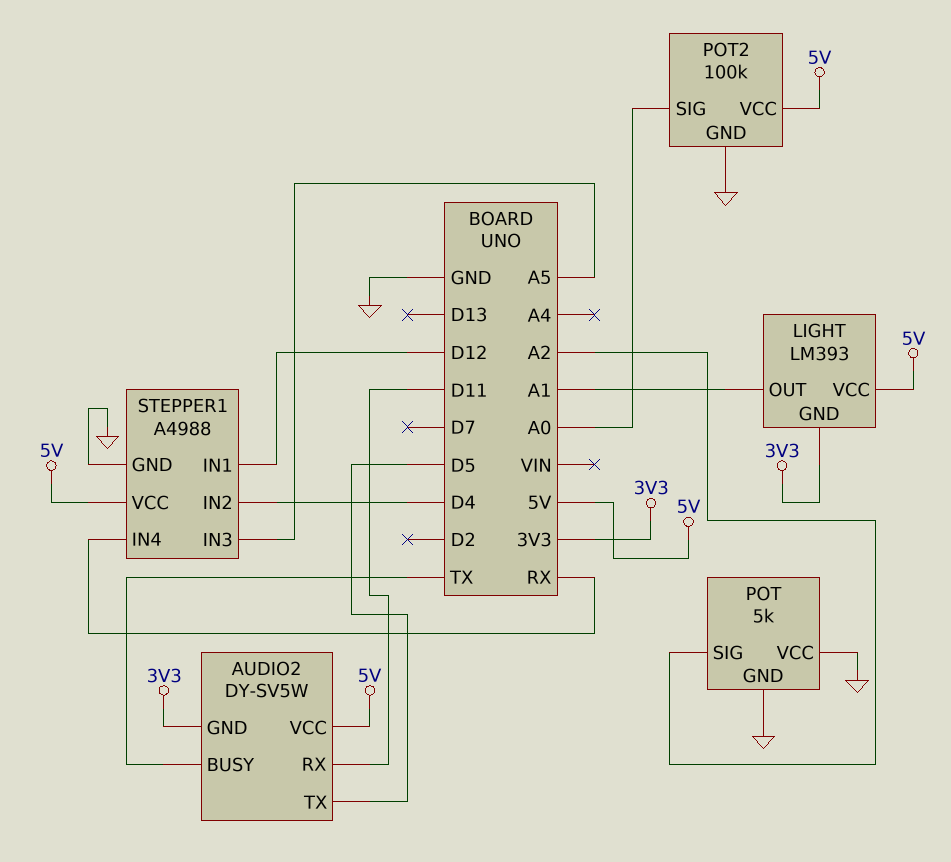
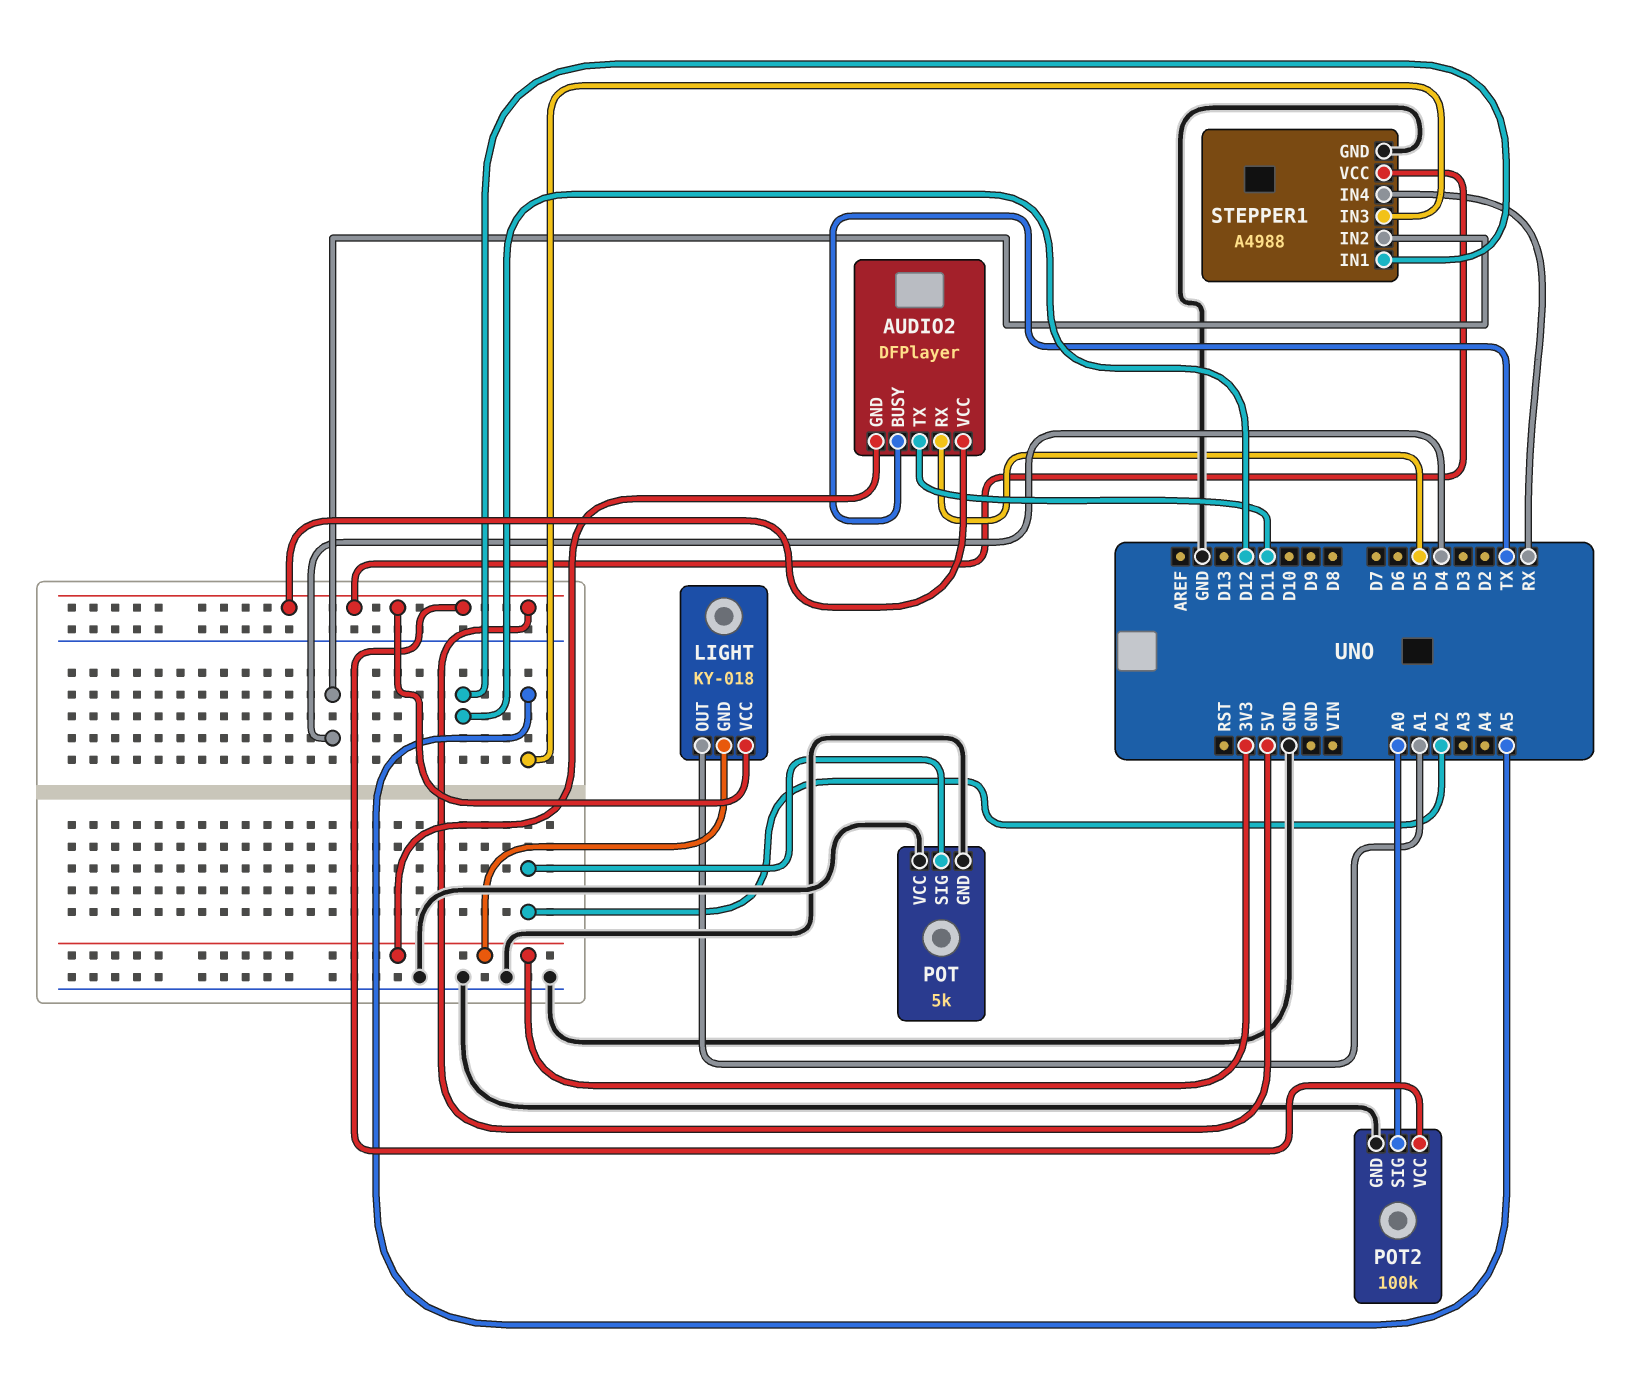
AUDIO2: DY-SV5W -> DFPlayer
AUDIO2 pin RX: D11 -> D5
AUDIO2 pin TX: D5 -> D11
LIGHT: LM393 -> KY-018

